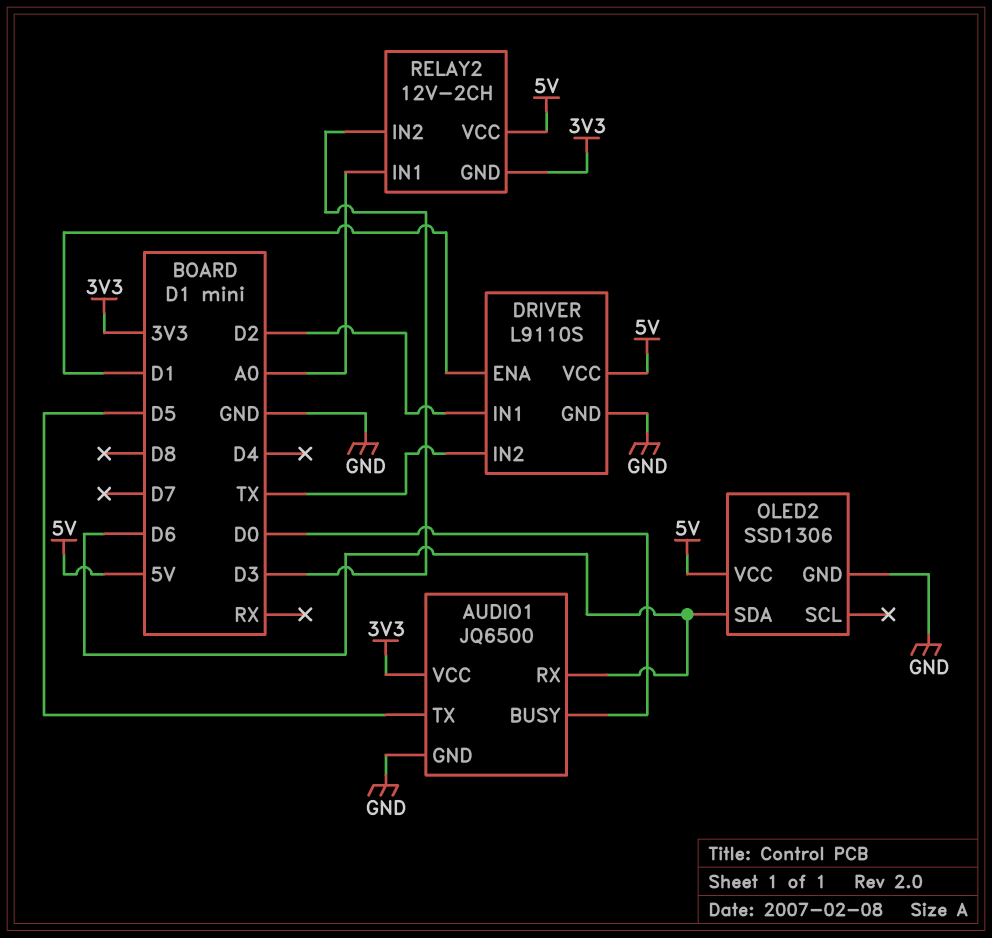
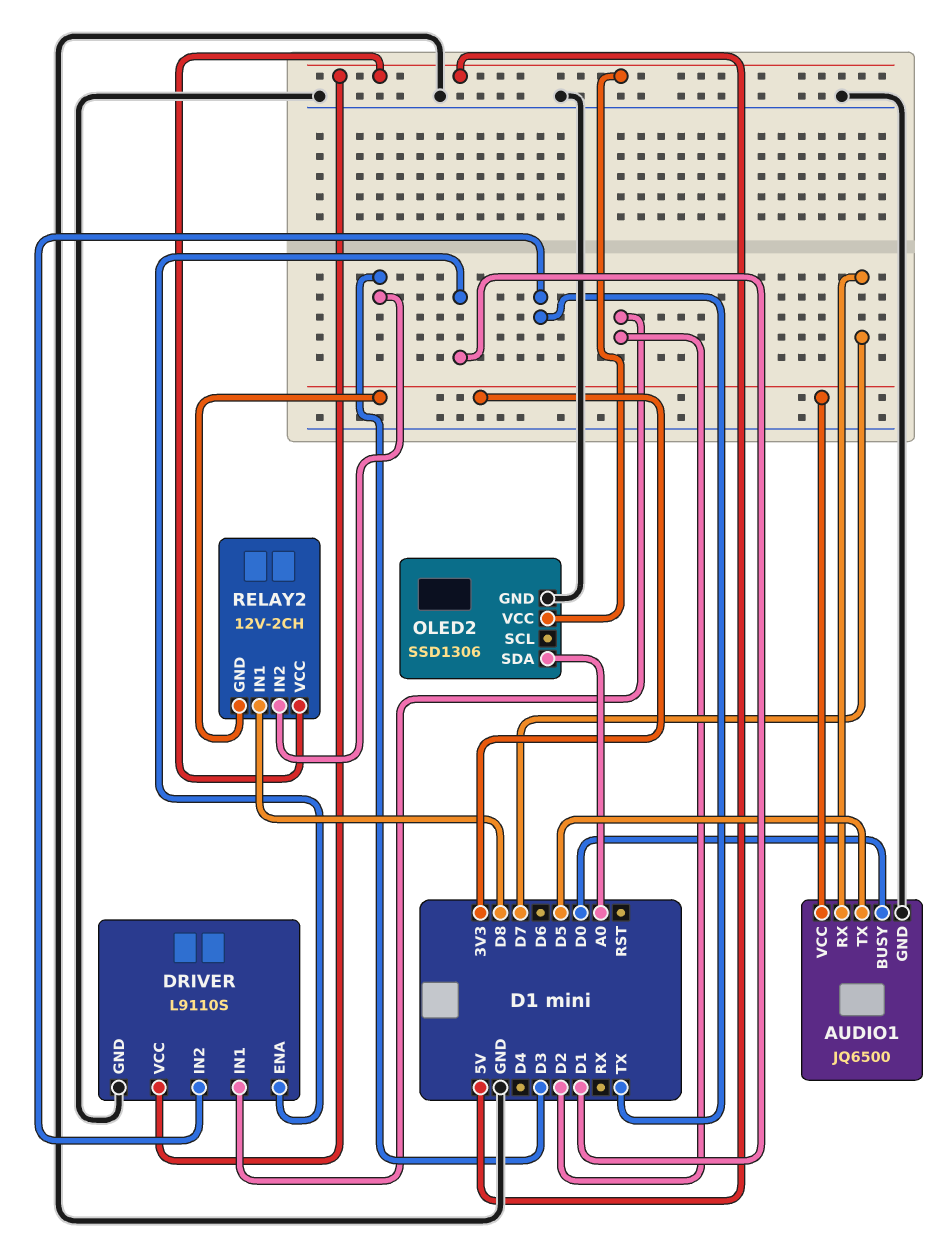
AUDIO1 pin RX: D6 -> D7
OLED2 pin SDA: D6 -> A0
RELAY2 pin IN1: A0 -> D8

